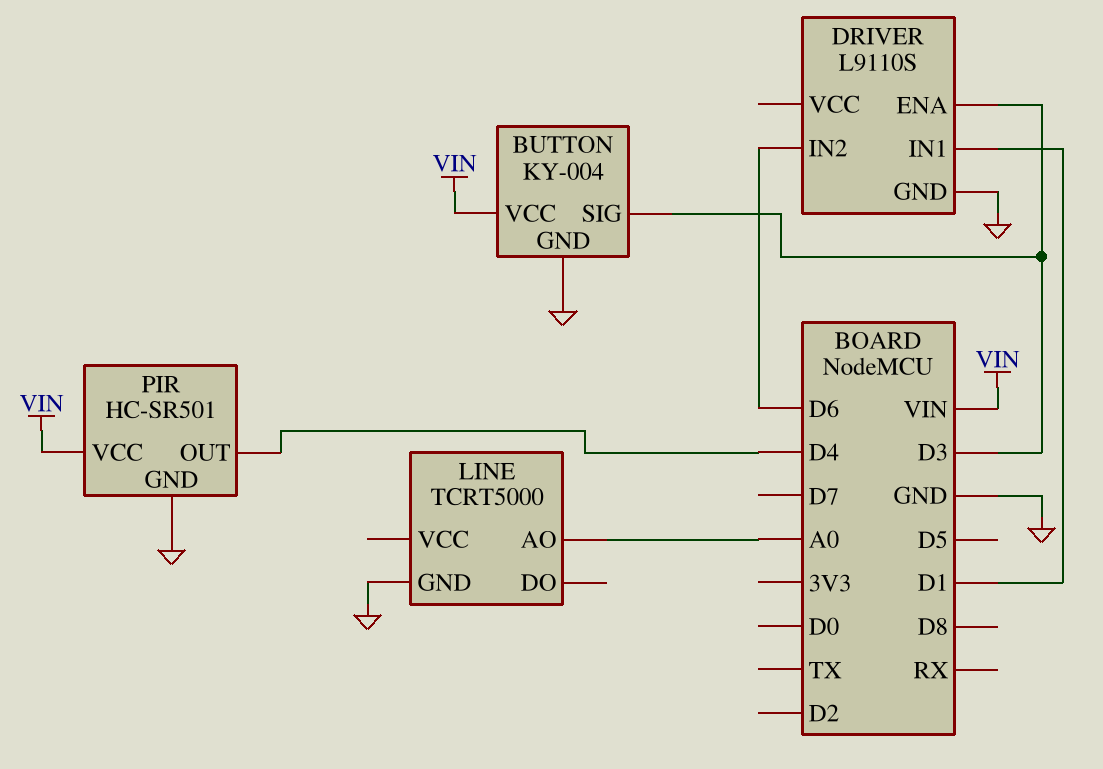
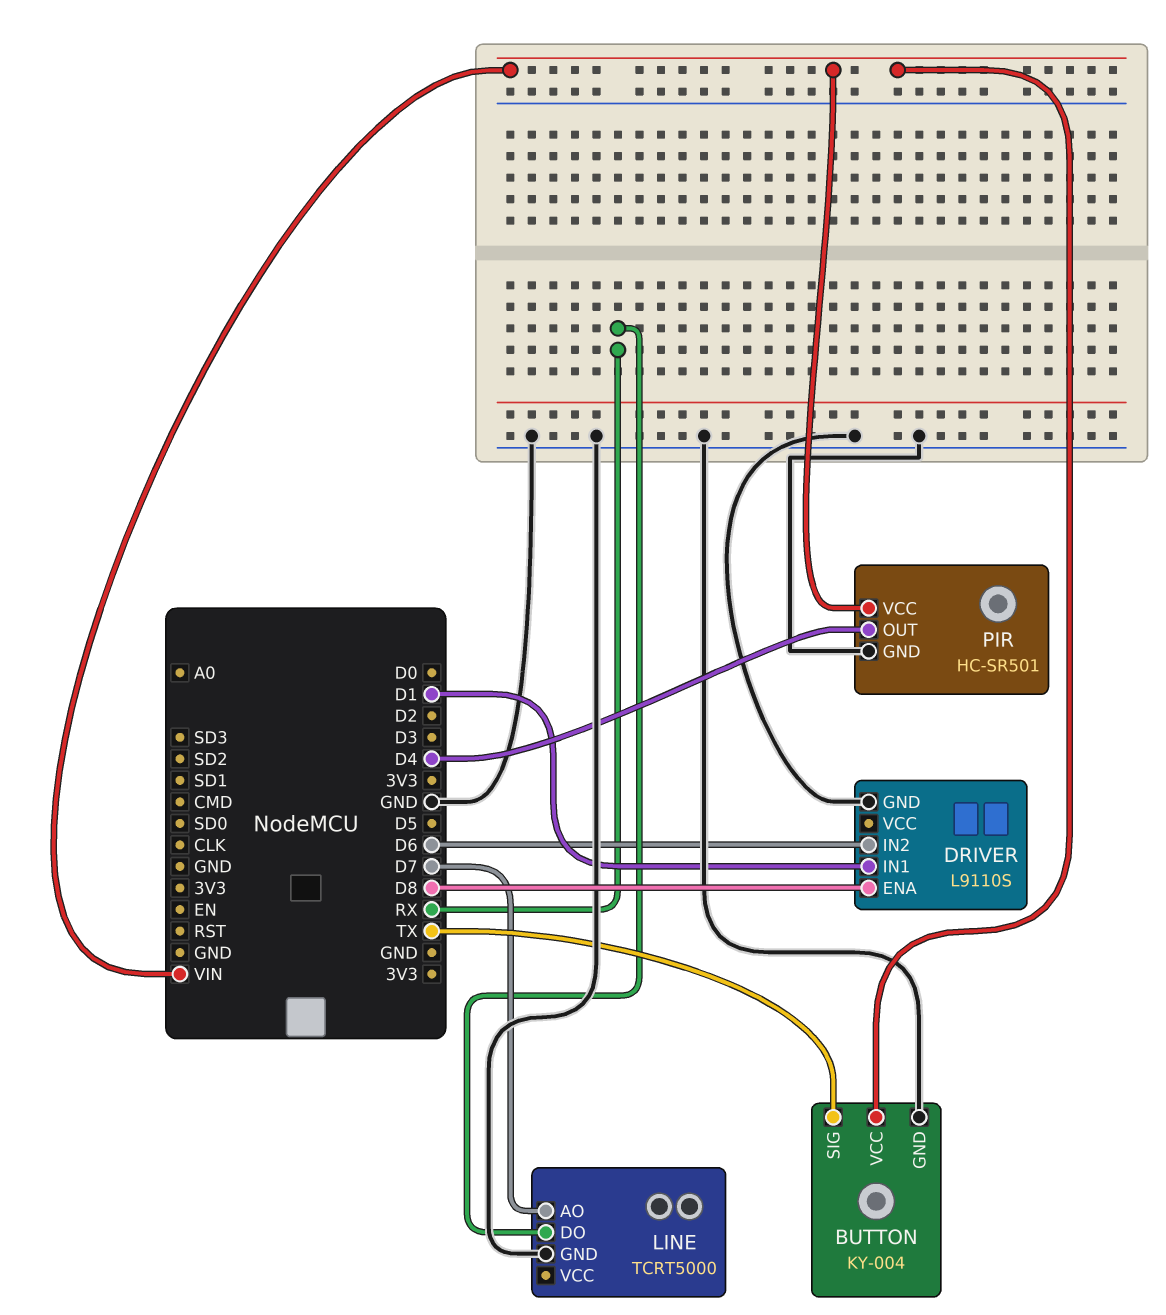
BUTTON pin SIG: D3 -> TX
DRIVER pin ENA: D3 -> D8
LINE pin AO: A0 -> D7
LINE pin DO: none -> RX

